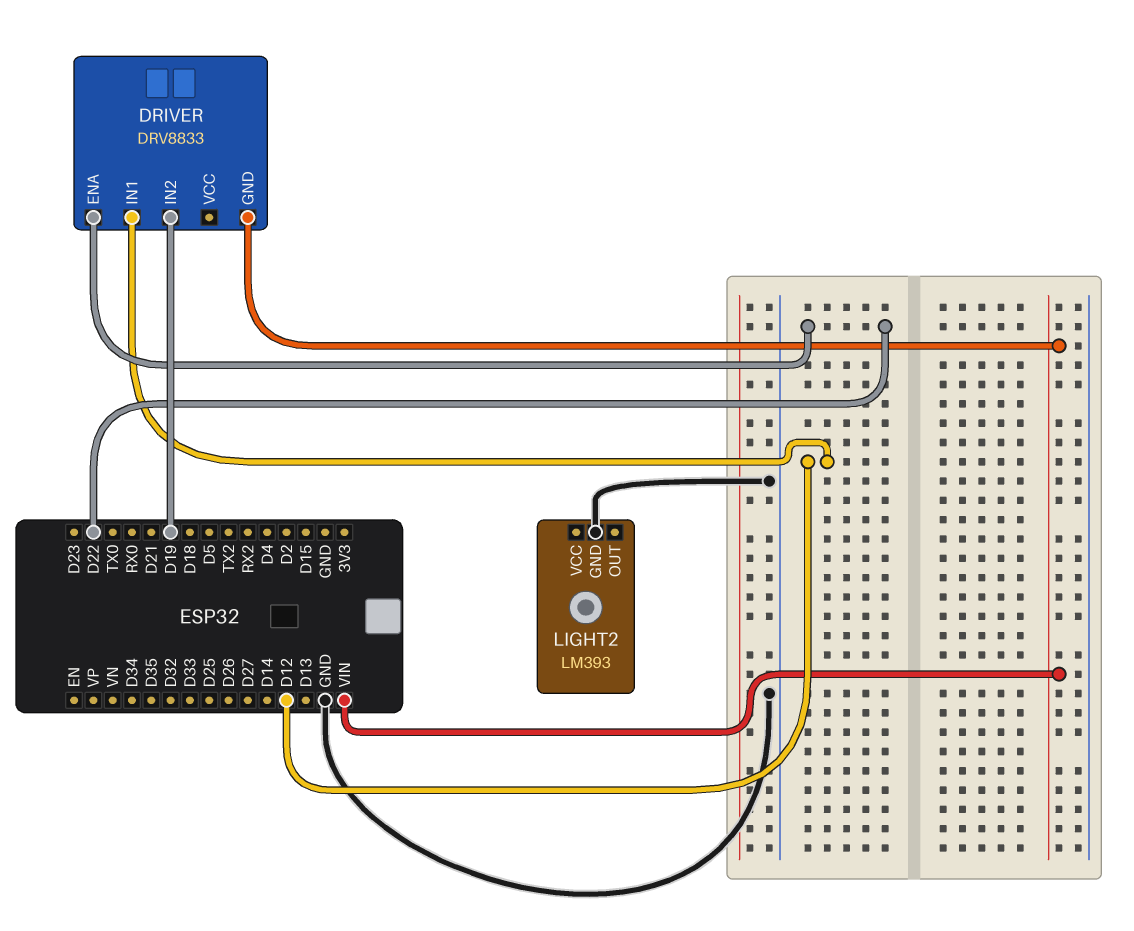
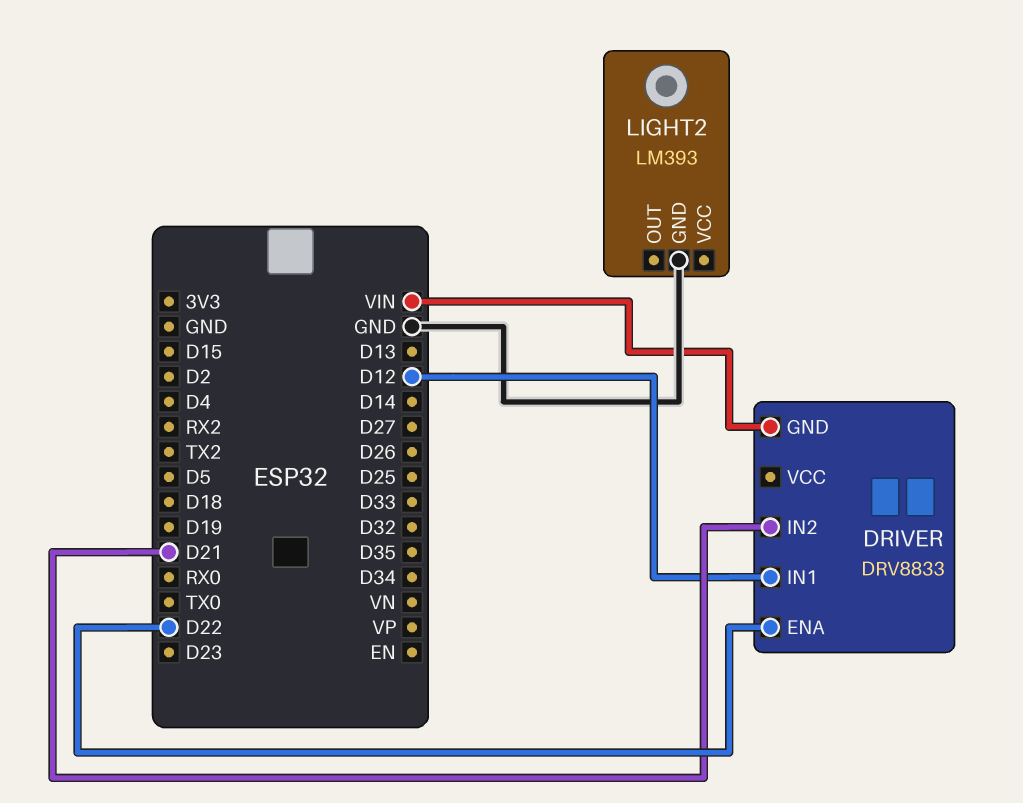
DRIVER pin IN2: D19 -> D21

